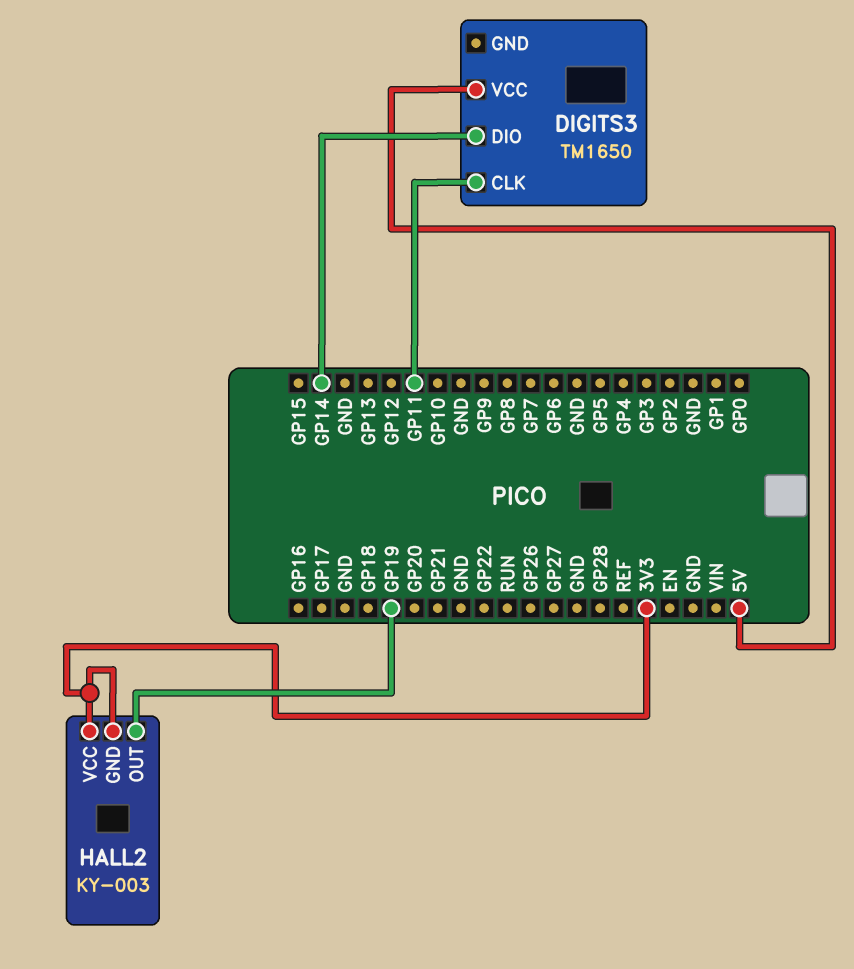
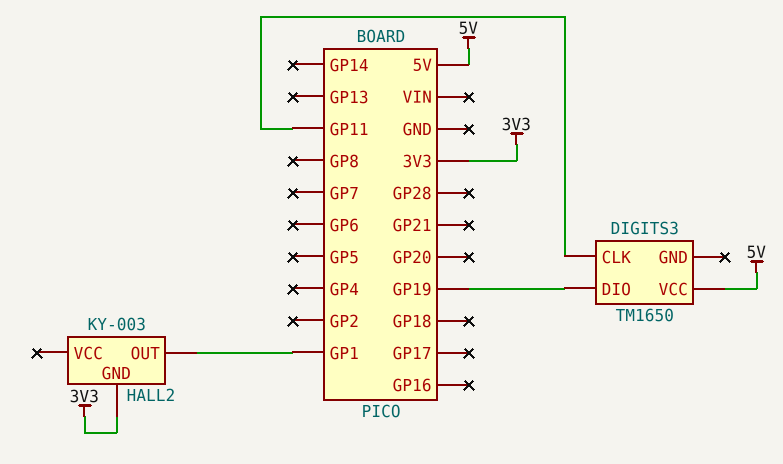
DIGITS3 pin DIO: GP14 -> GP19
HALL2 pin OUT: GP19 -> GP1
HALL2 pin VCC: 3V3 -> none

